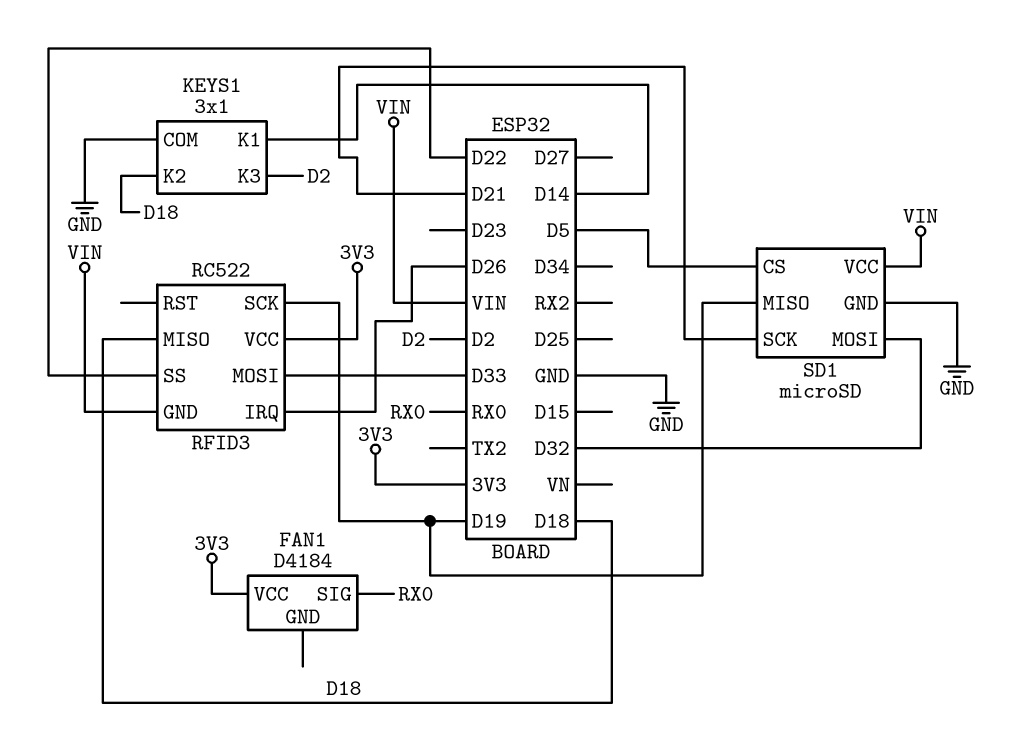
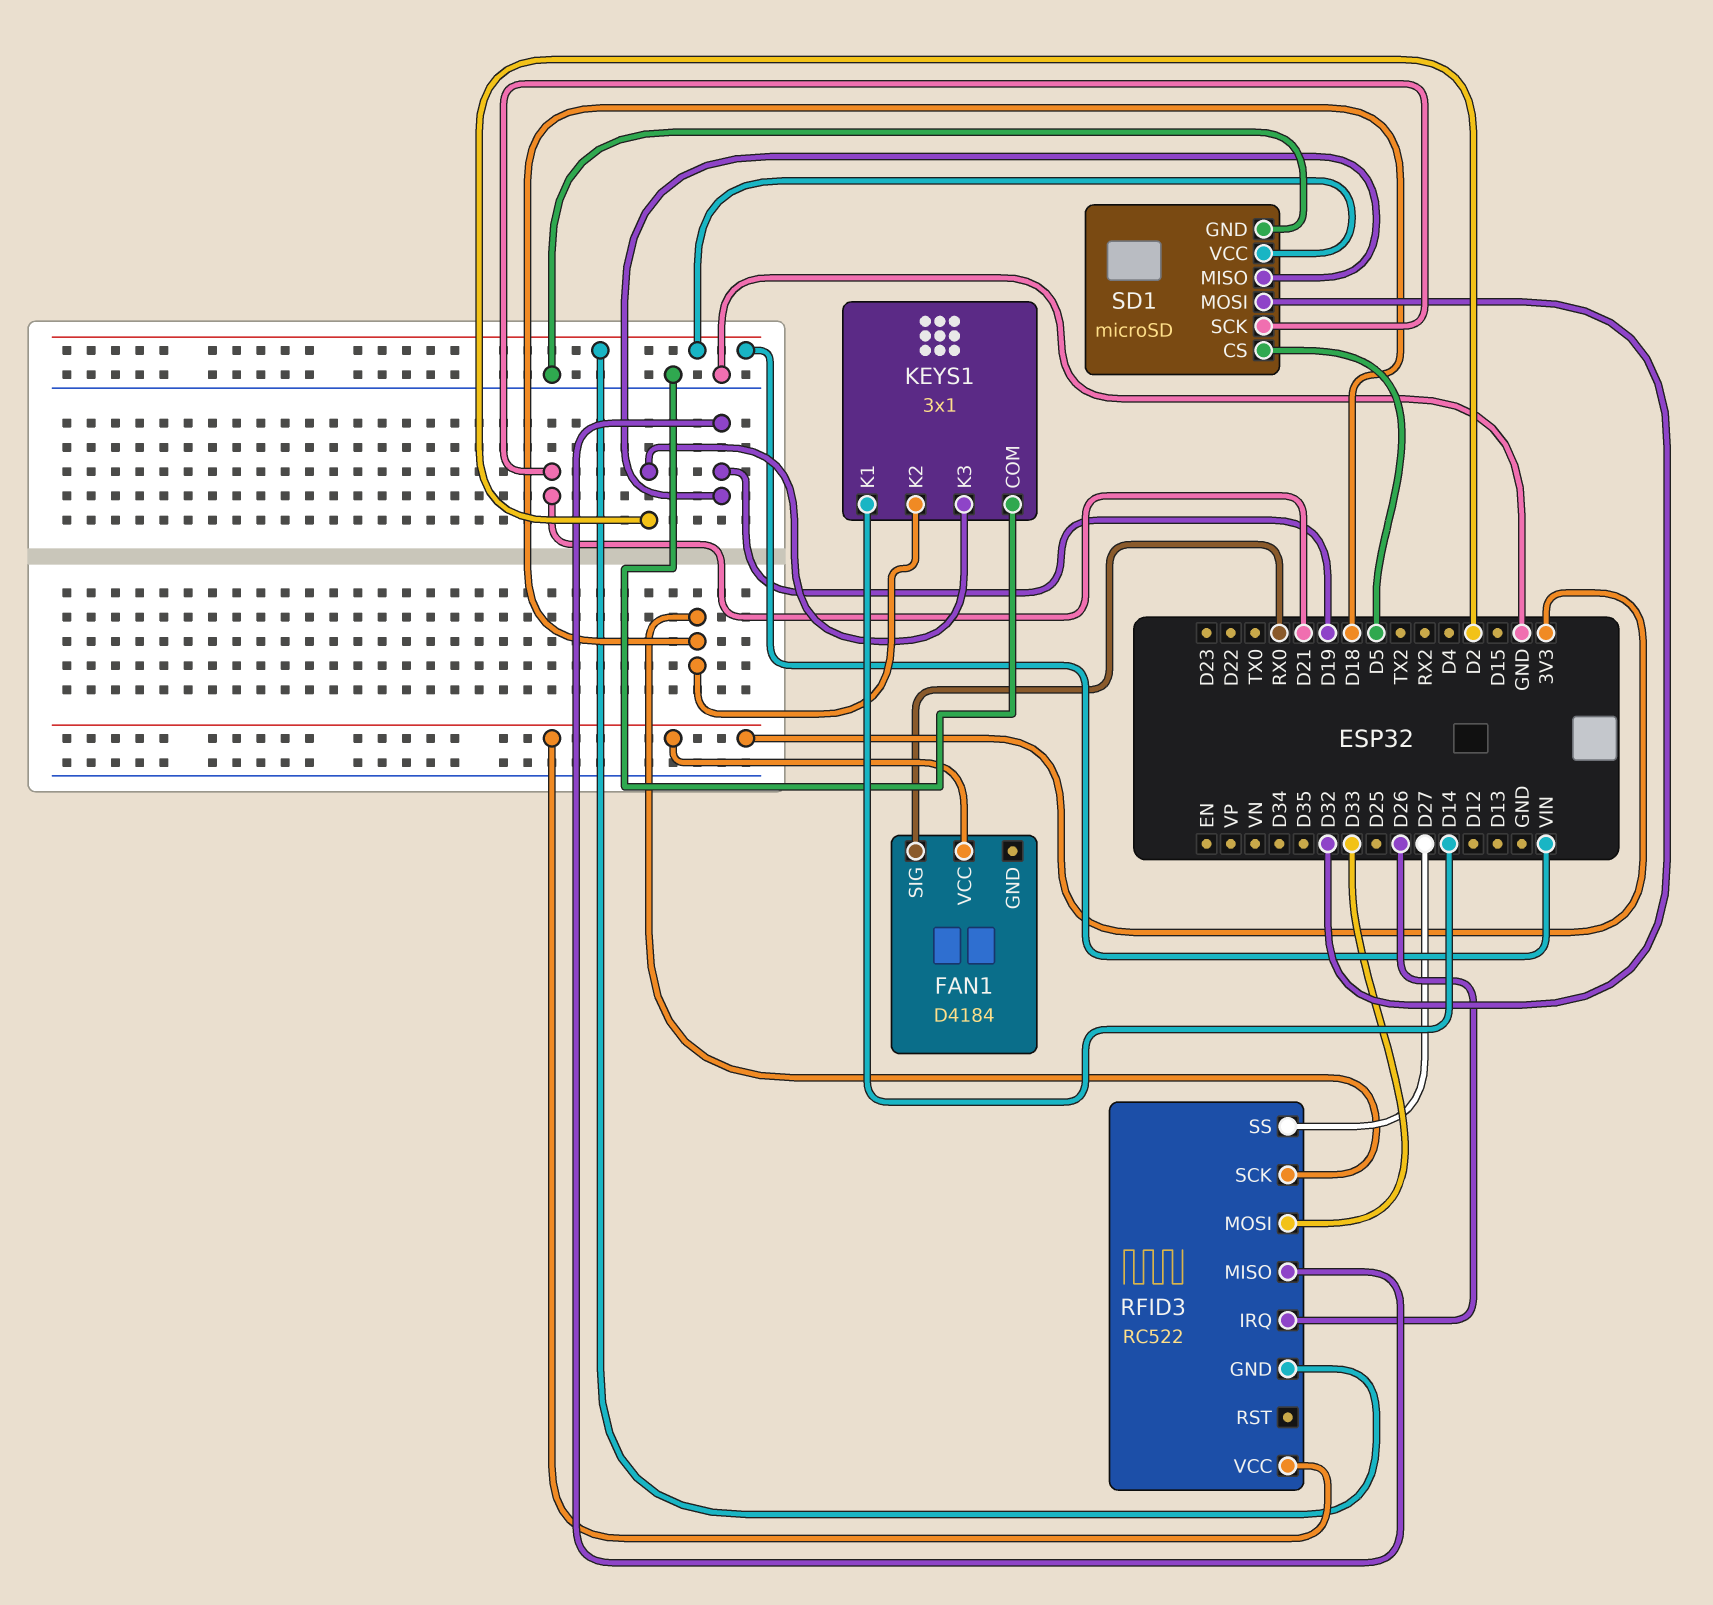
RFID3 pin MISO: D18 -> D19
RFID3 pin SCK: D19 -> D18
RFID3 pin SS: D22 -> D27

